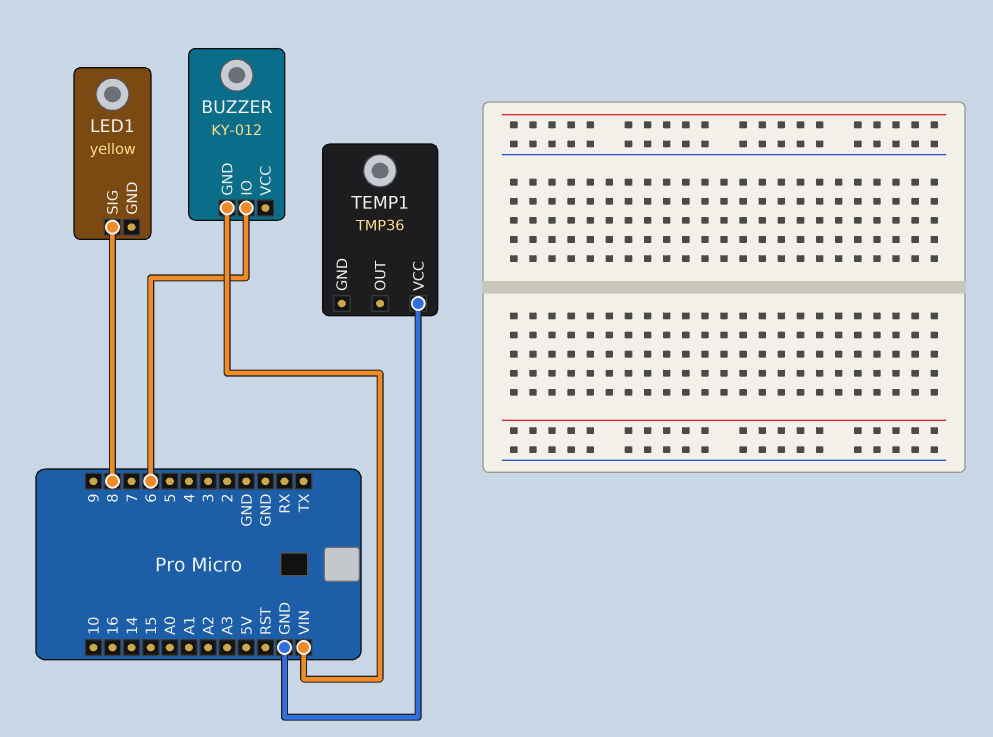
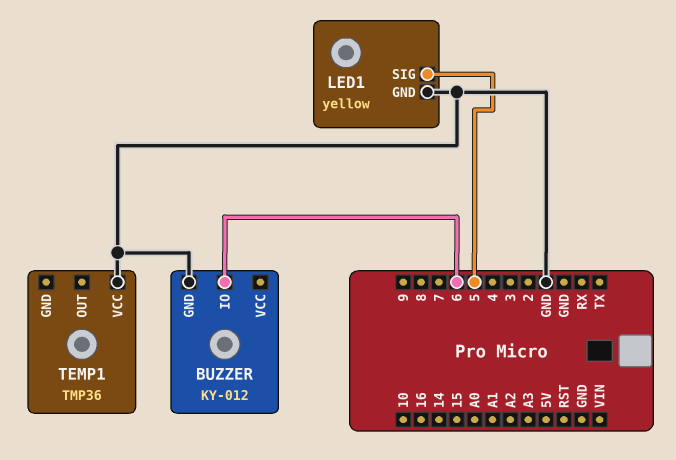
BUZZER pin GND: VIN -> GND
LED1 pin GND: none -> GND
LED1 pin SIG: 8 -> 5

